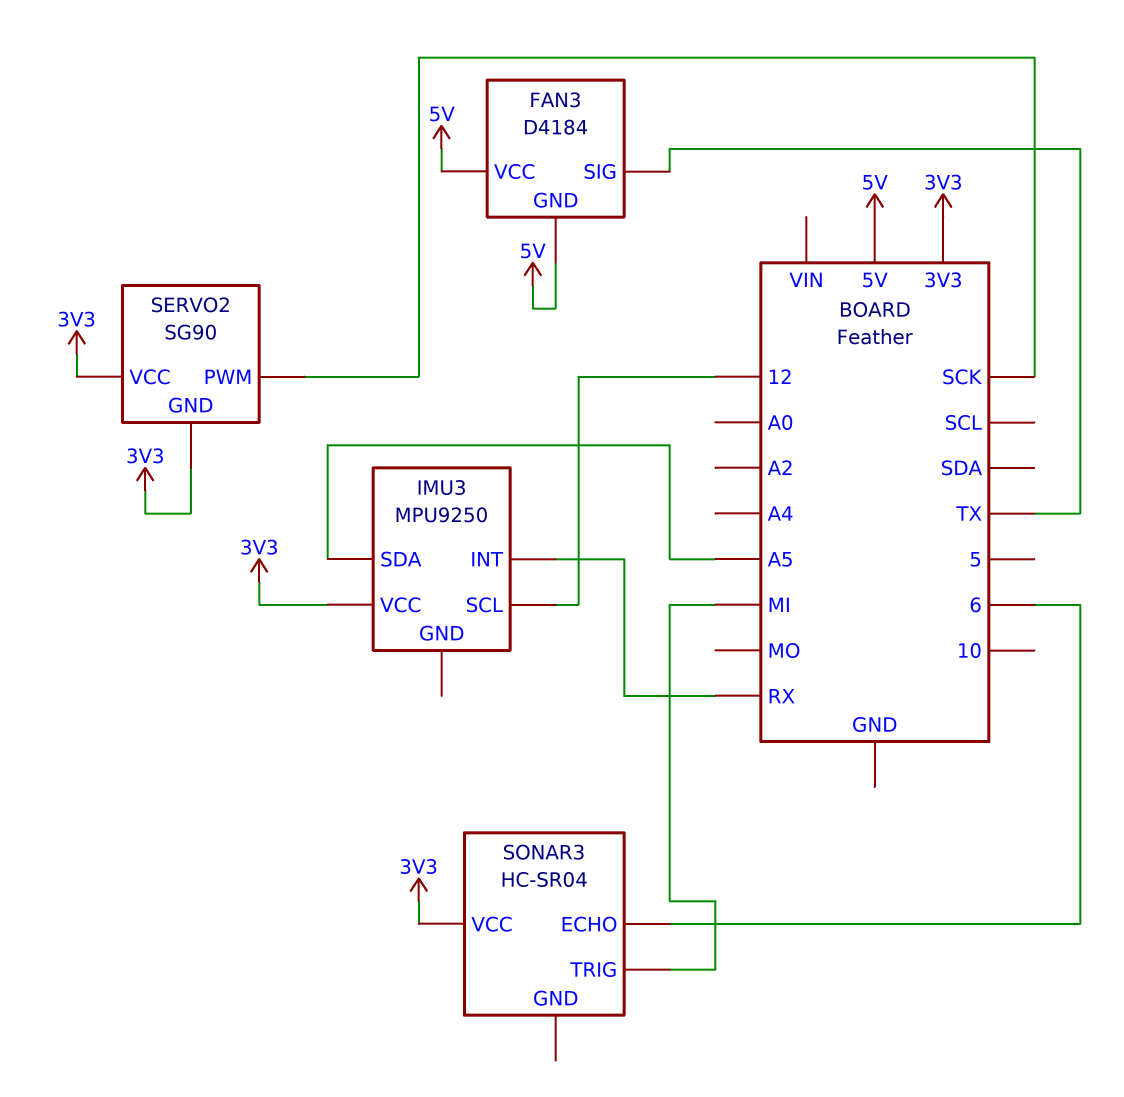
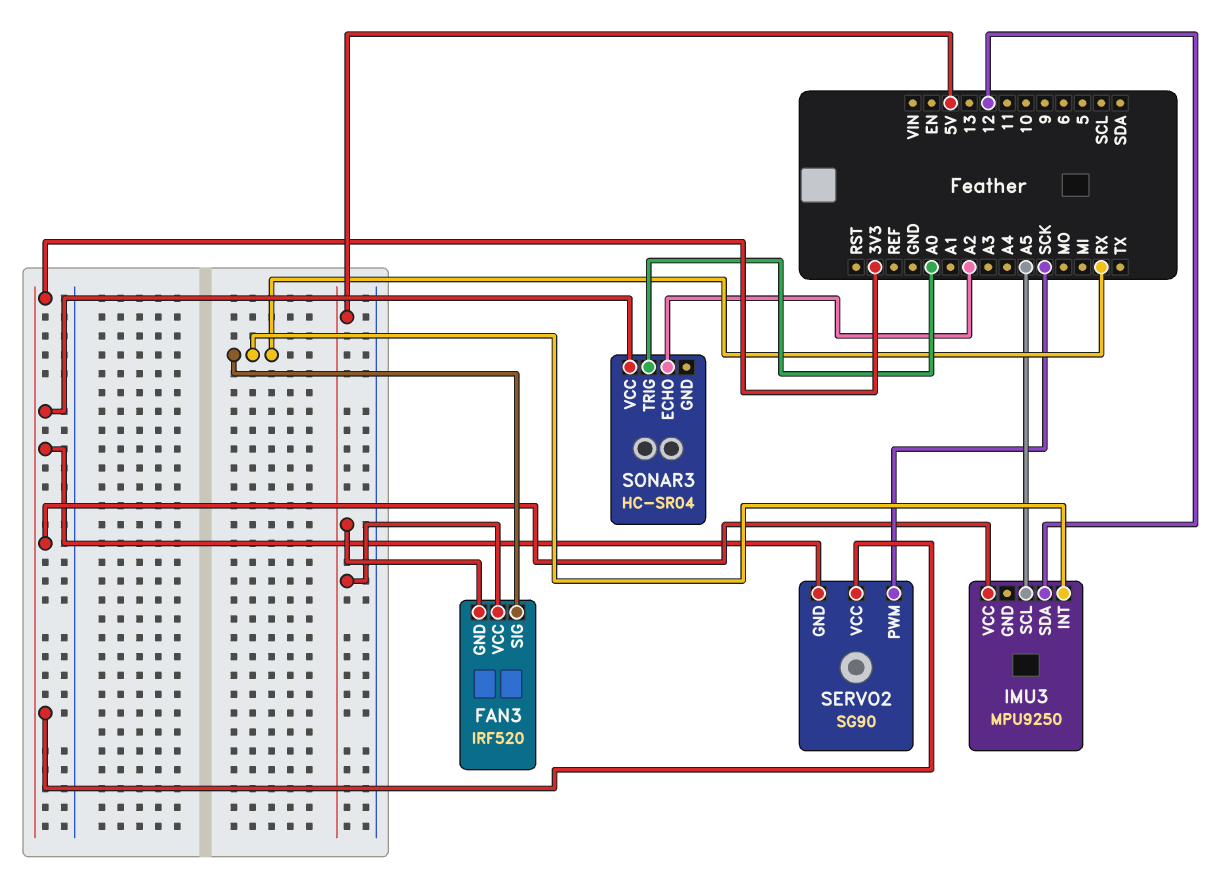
FAN3: D4184 -> IRF520
FAN3 pin SIG: TX -> RX
IMU3 pin SCL: 12 -> A5
IMU3 pin SDA: A5 -> 12
SONAR3 pin ECHO: 6 -> A2
SONAR3 pin TRIG: MI -> A0

